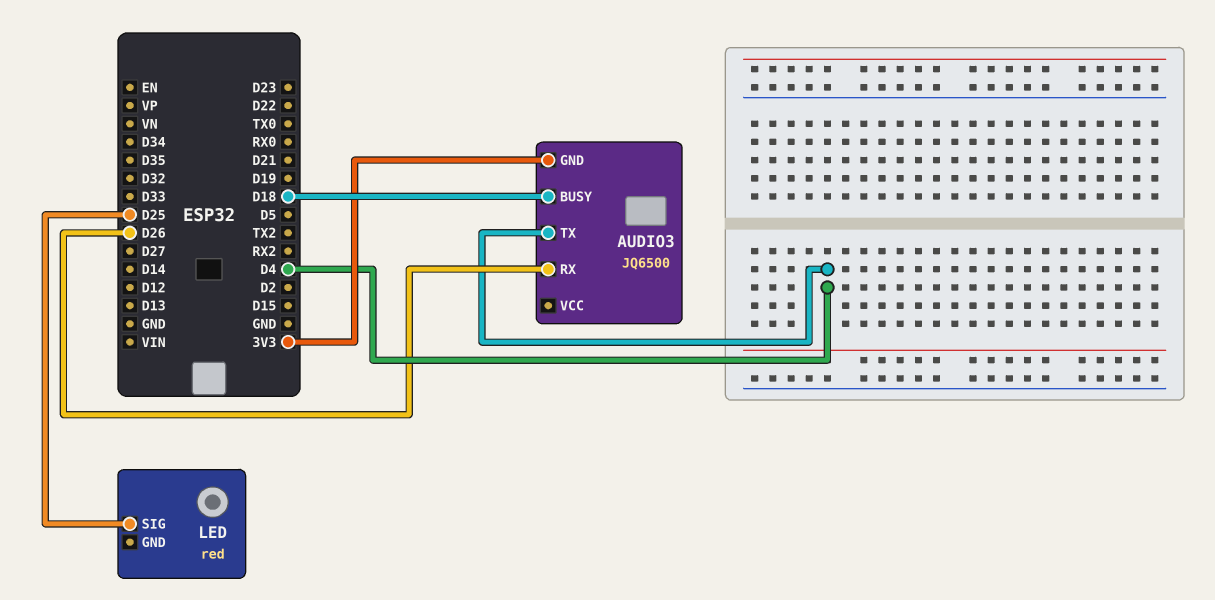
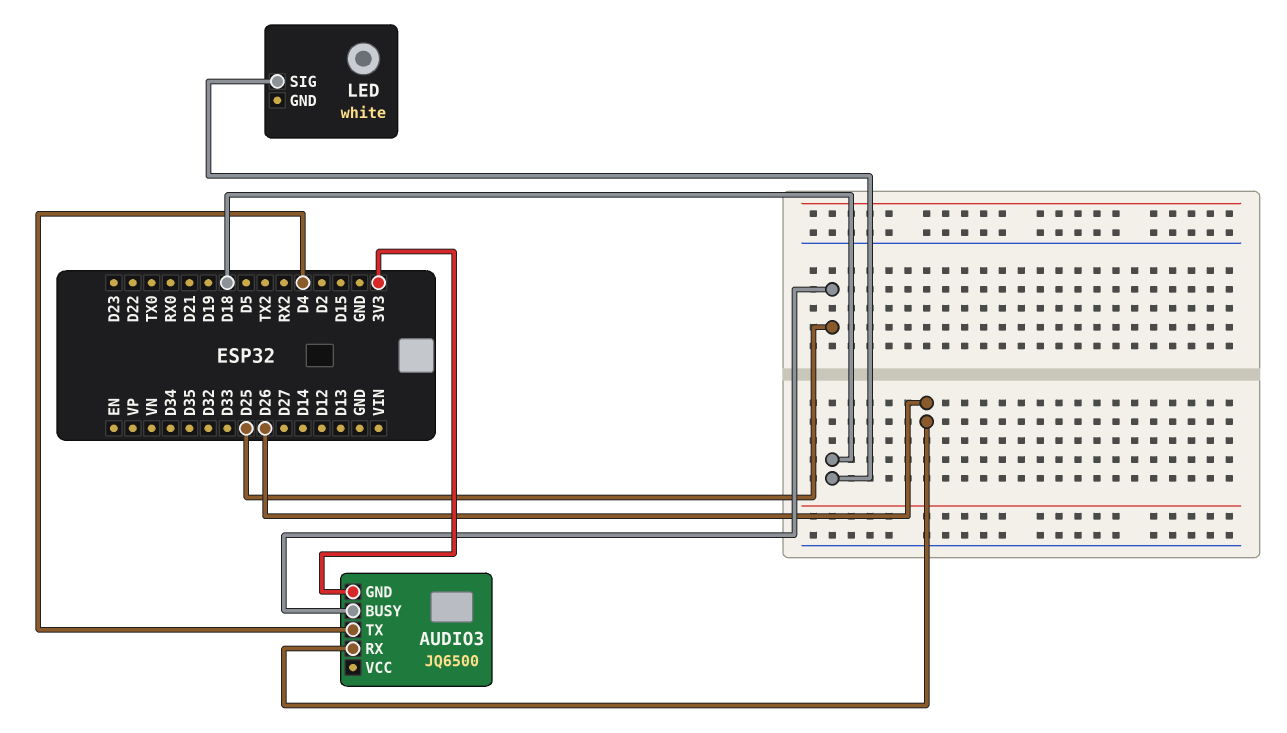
AUDIO3 pin BUSY: D18 -> D25
LED: red -> white
LED pin SIG: D25 -> D18

